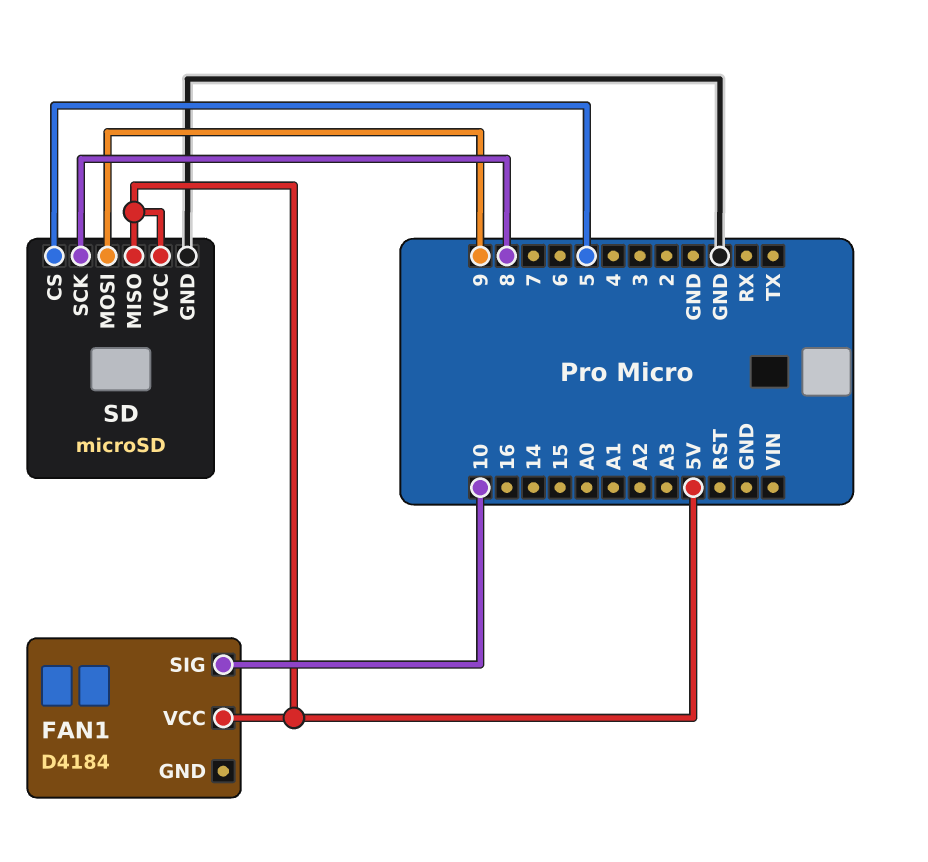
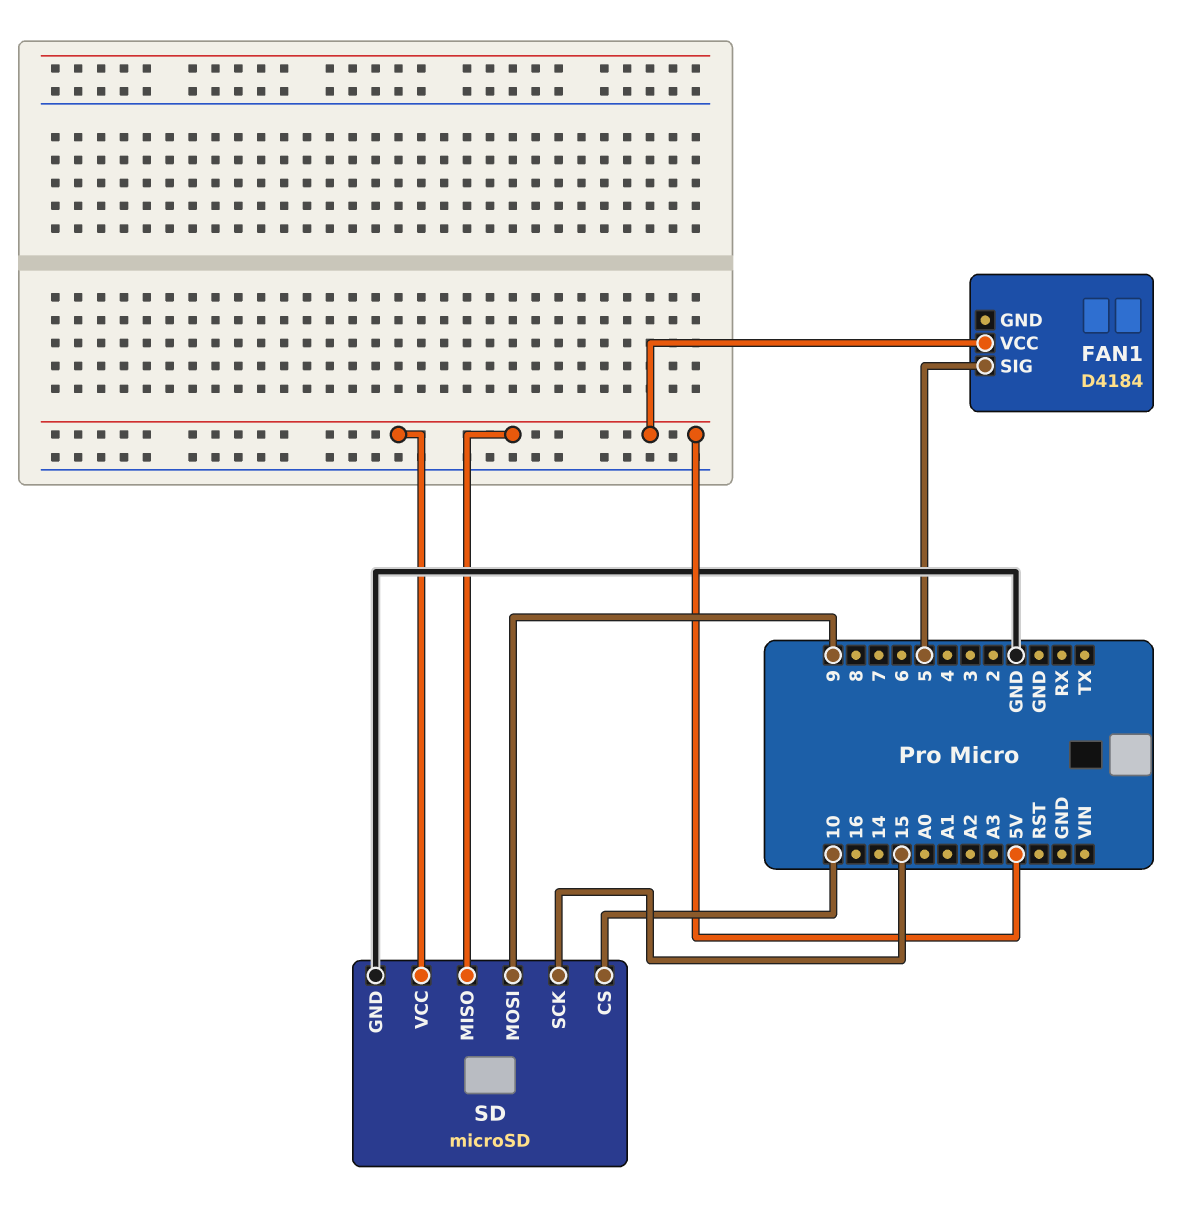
FAN1 pin SIG: 10 -> 5
SD pin CS: 5 -> 10
SD pin SCK: 8 -> 15

